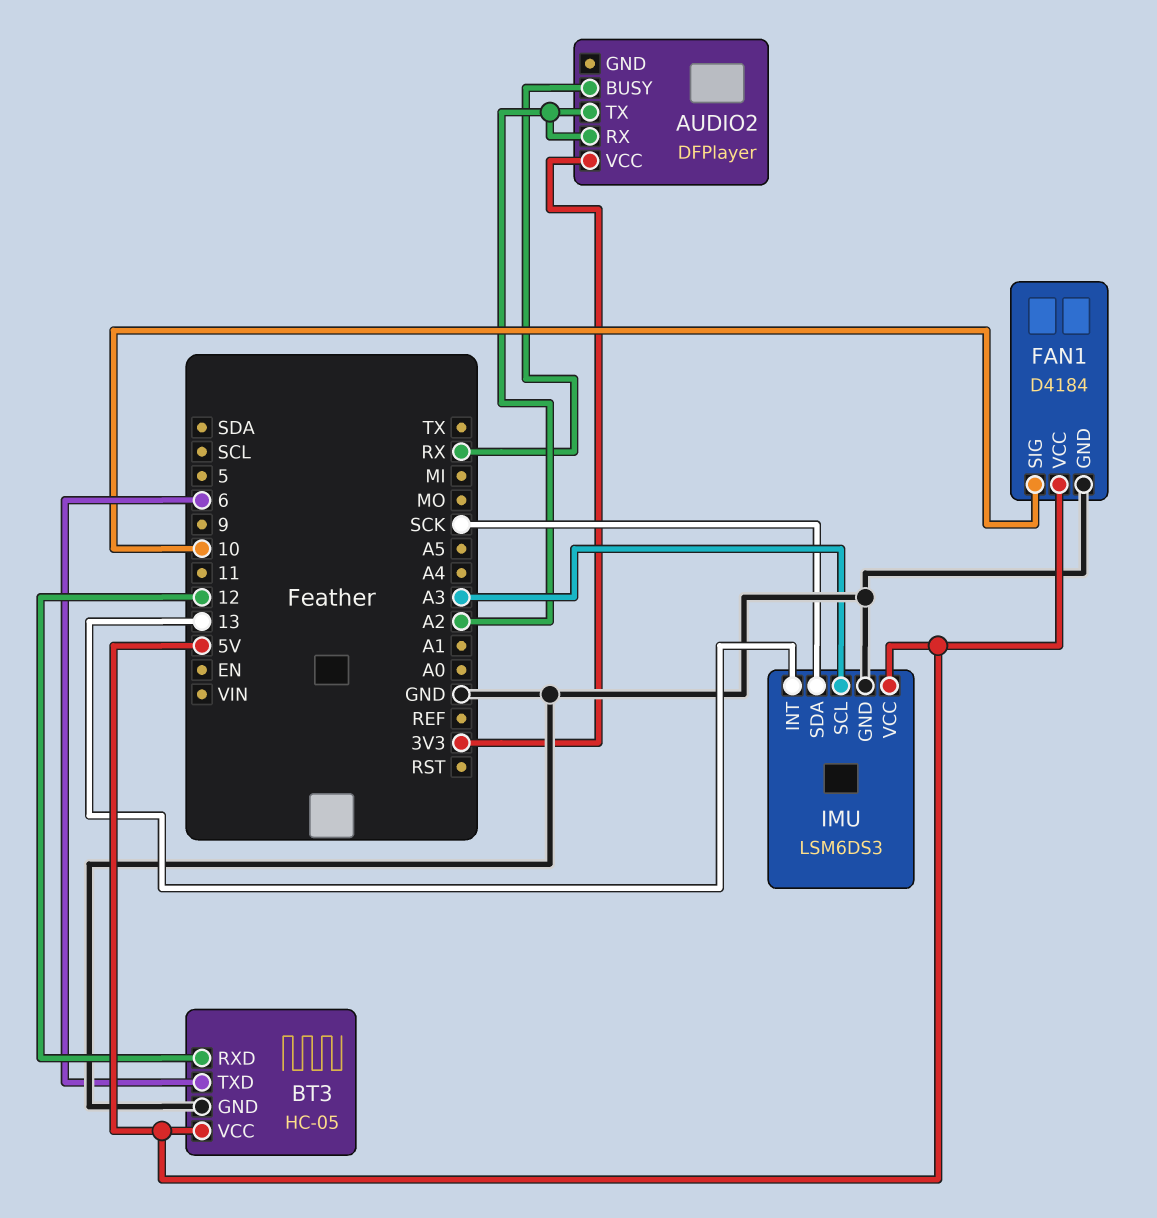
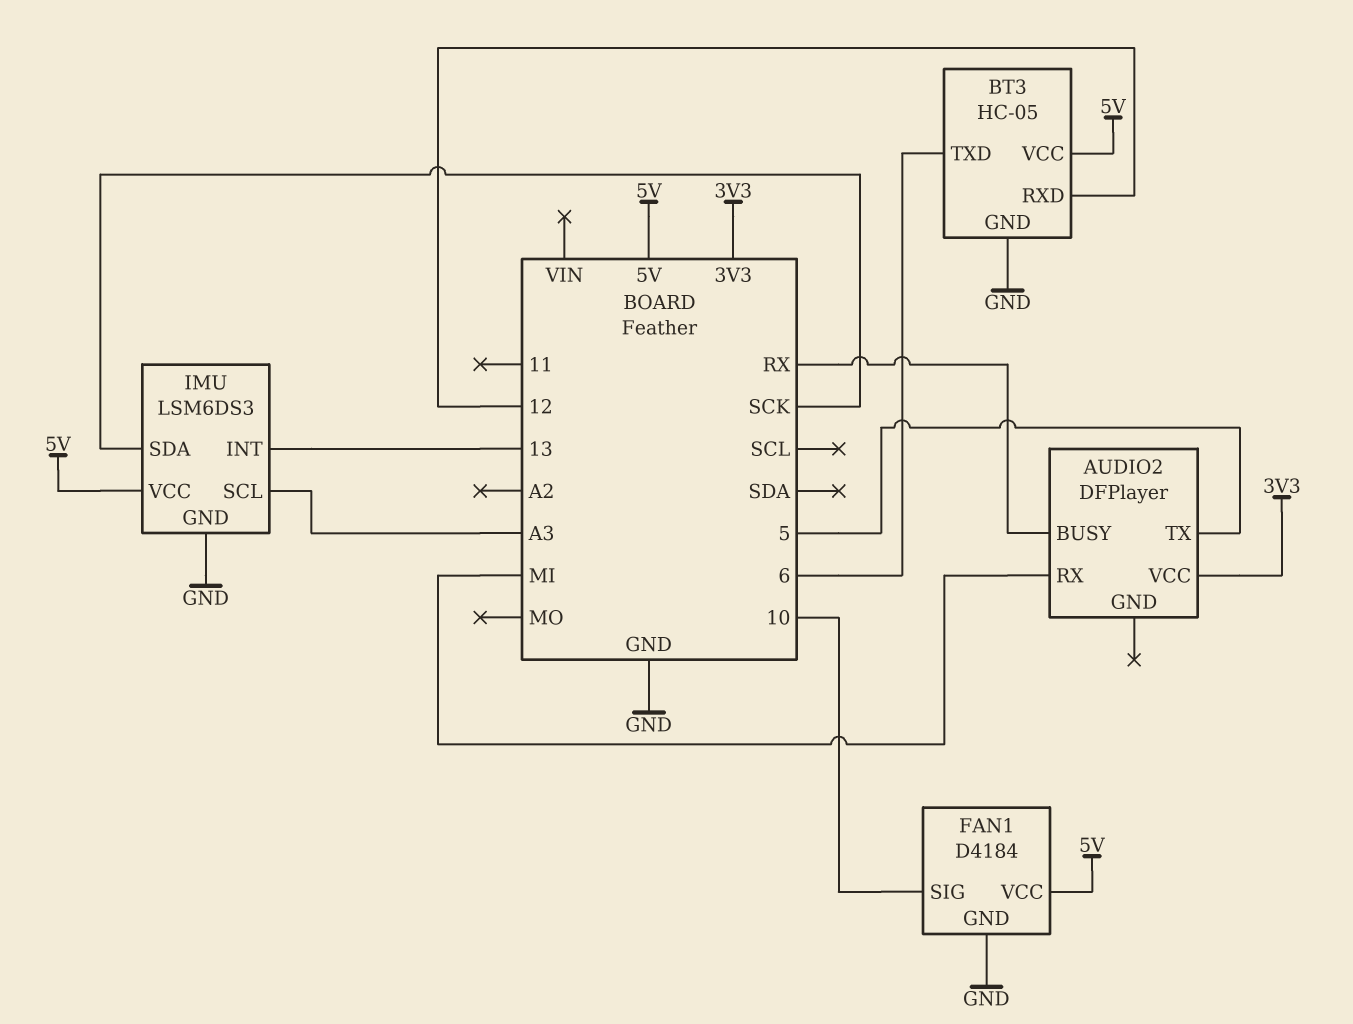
AUDIO2 pin RX: A2 -> MI
AUDIO2 pin TX: A2 -> 5

